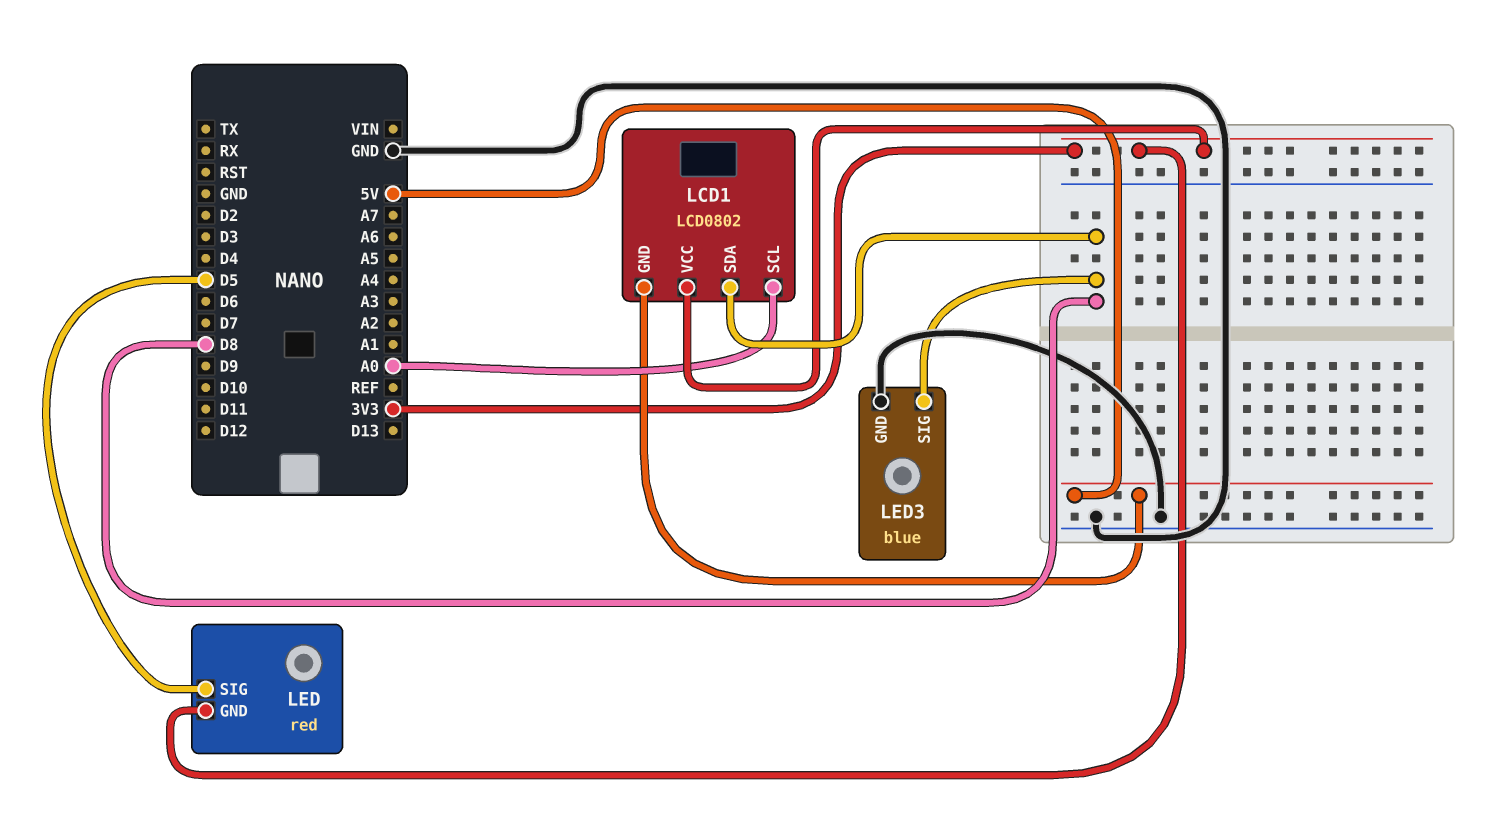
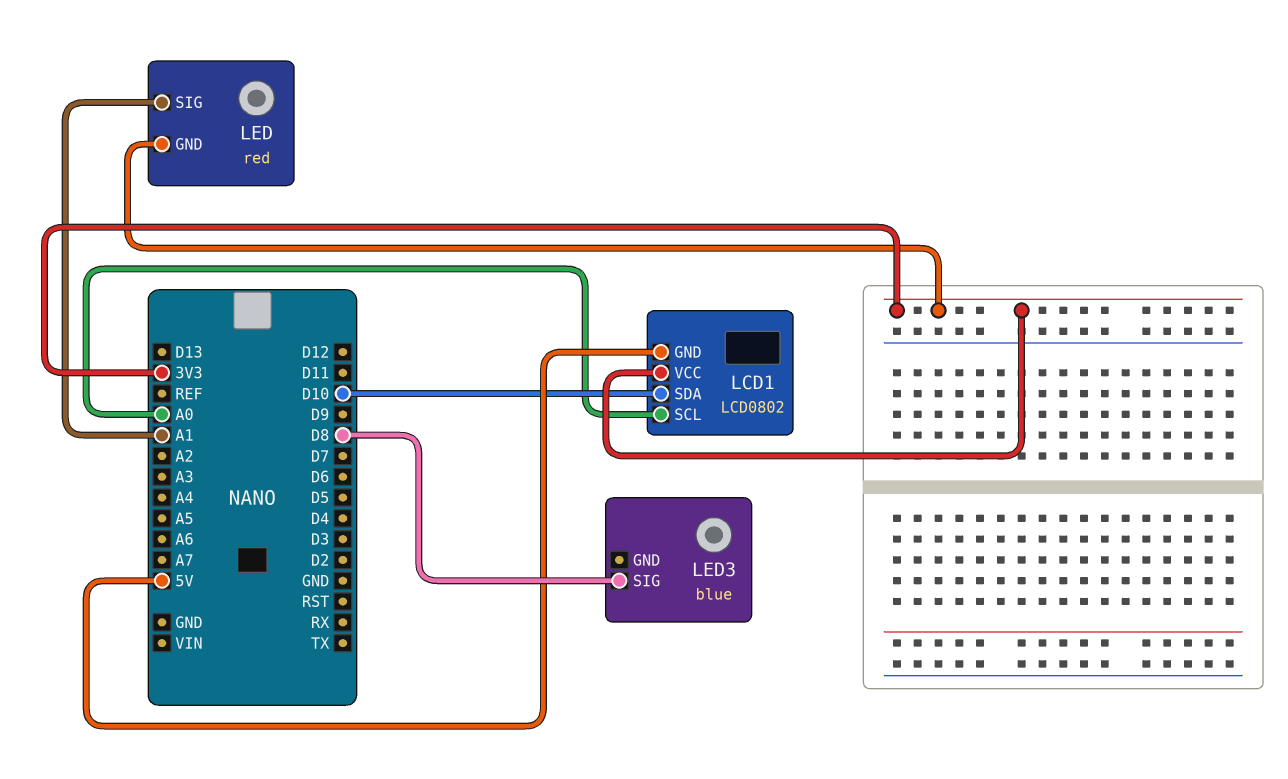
LCD1 pin SDA: D8 -> D10
LED pin SIG: D5 -> A1
LED3 pin GND: GND -> none

